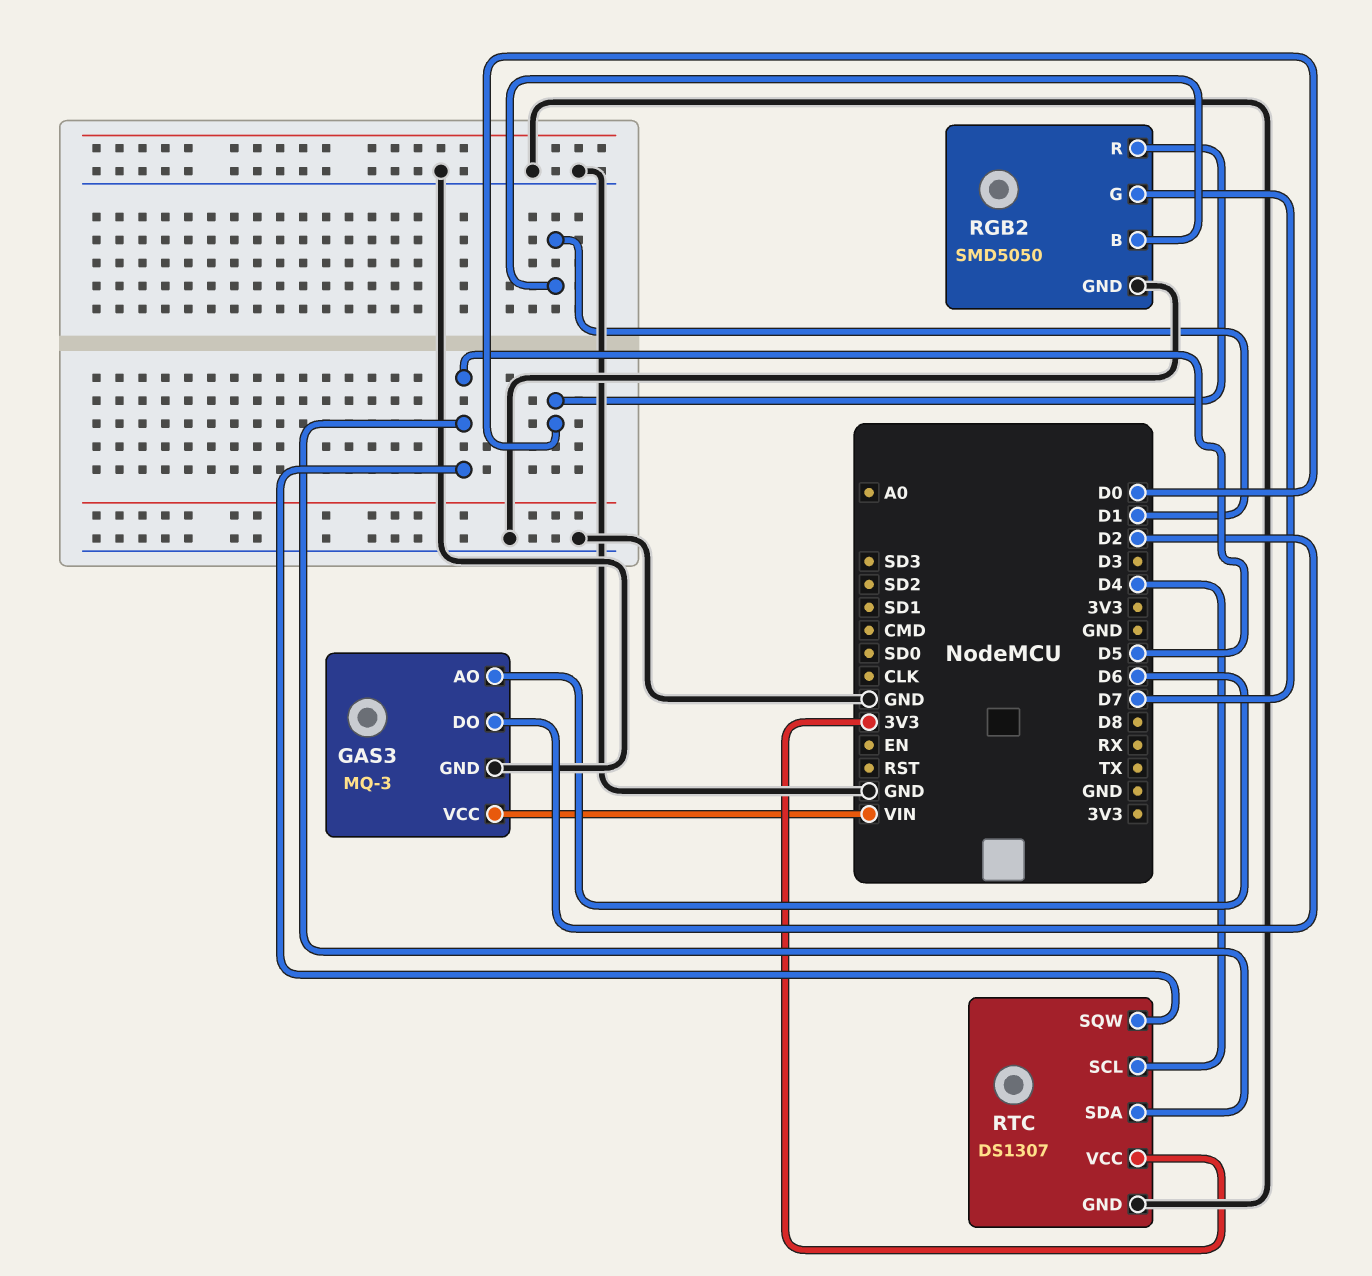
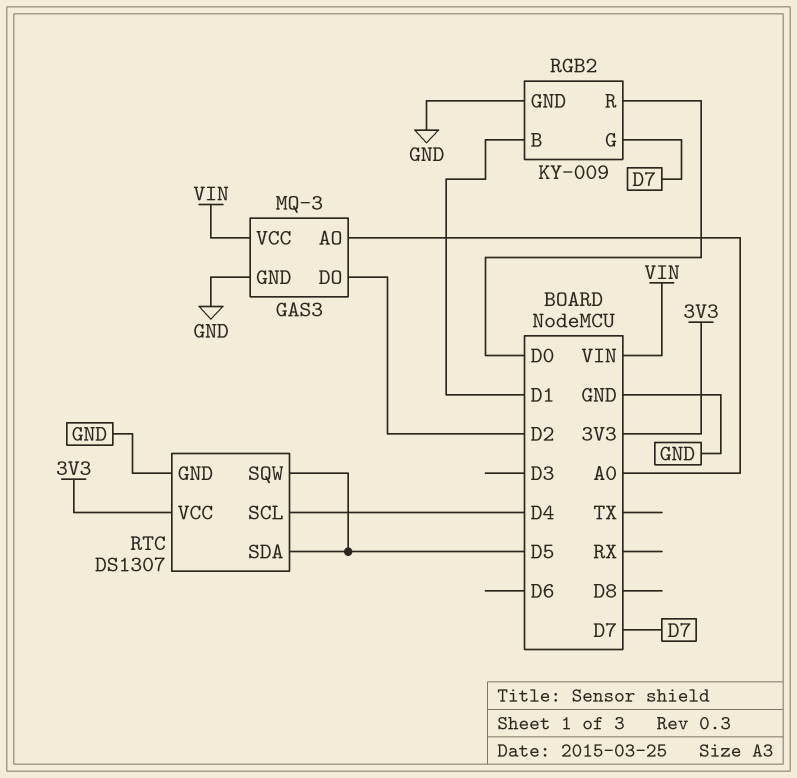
GAS3 pin AO: D6 -> A0
RGB2: SMD5050 -> KY-009

